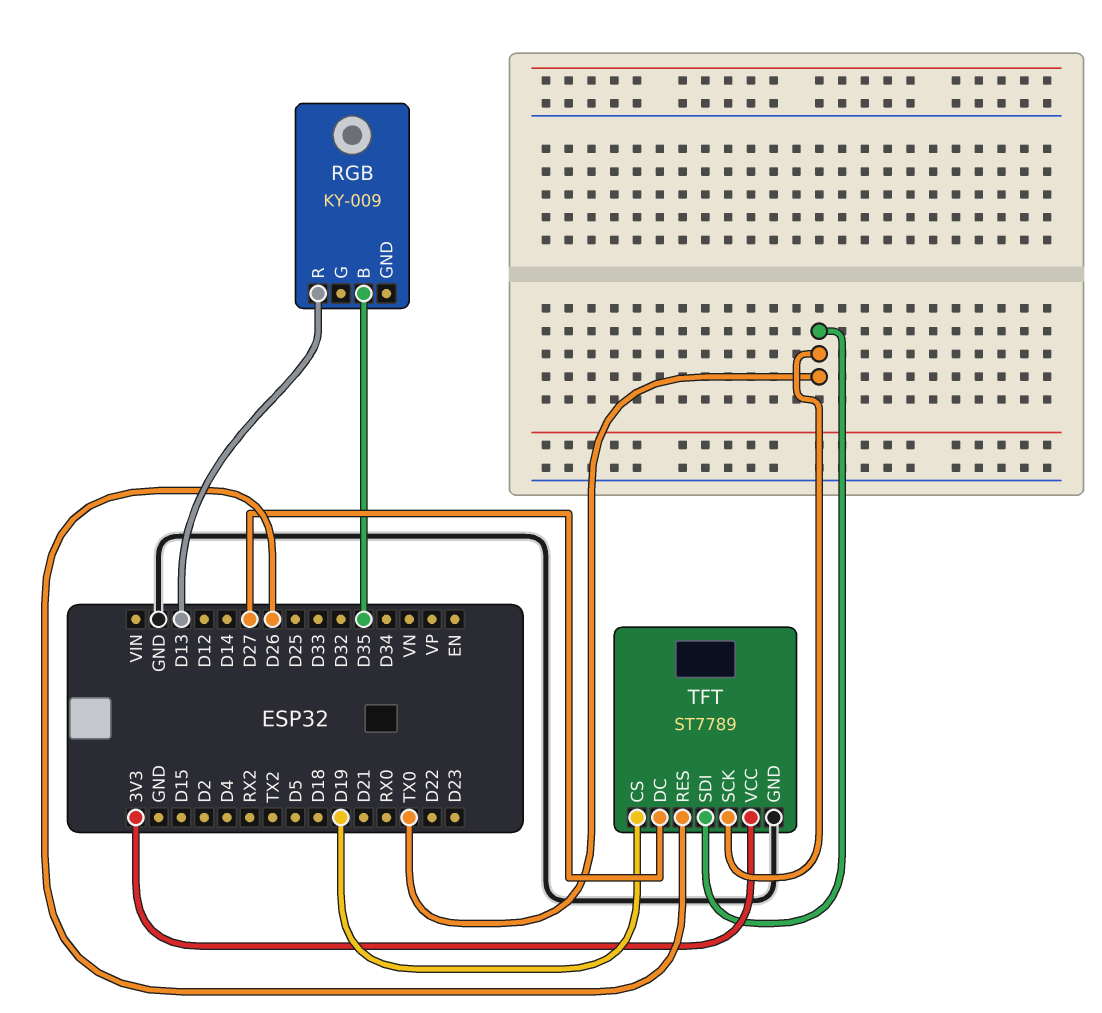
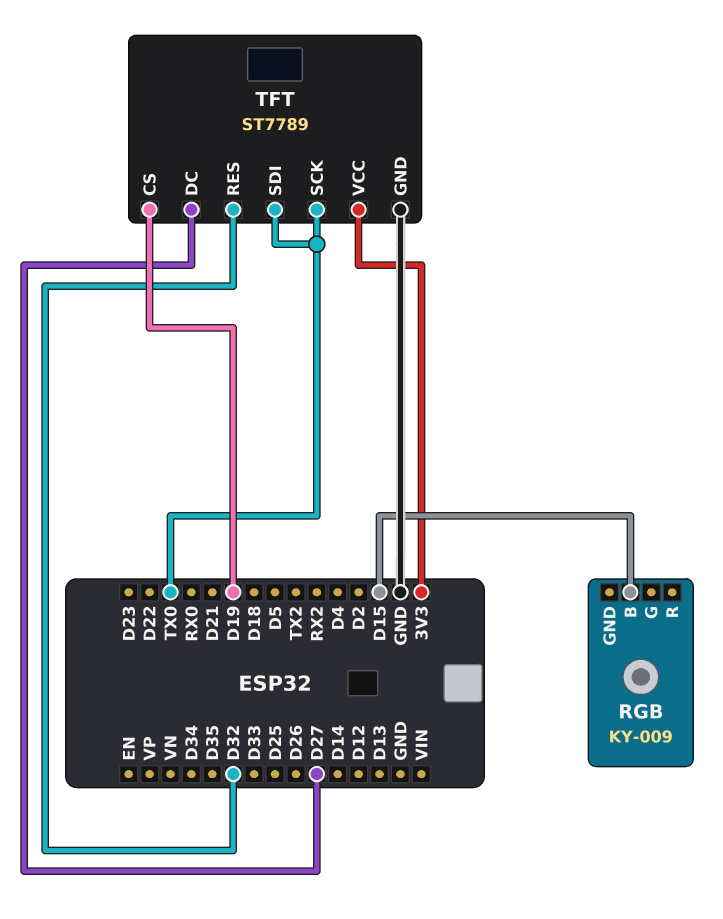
RGB pin B: D35 -> D15
RGB pin R: D13 -> none
TFT pin RES: D26 -> D32

